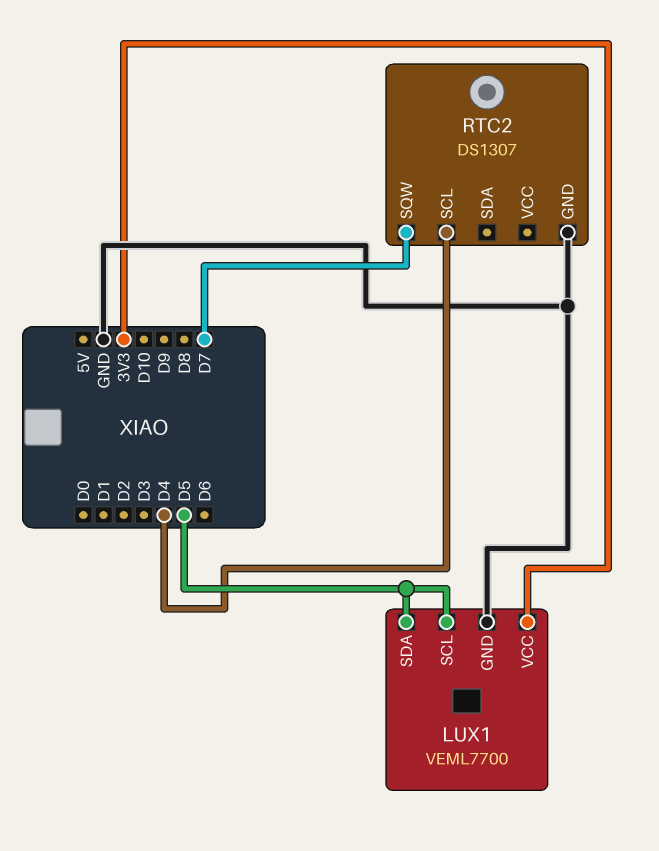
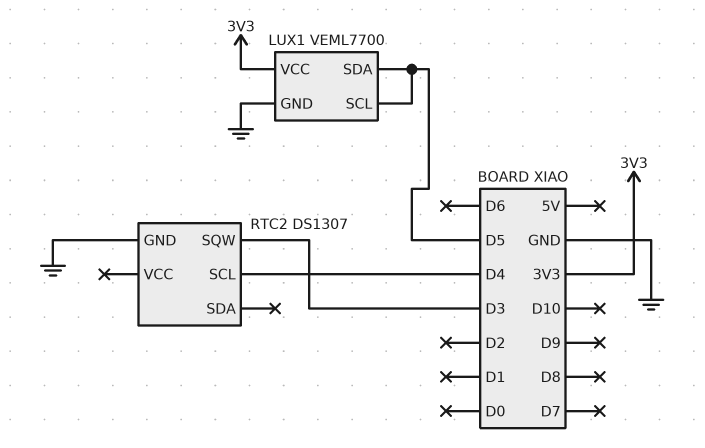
RTC2 pin SQW: D7 -> D3

